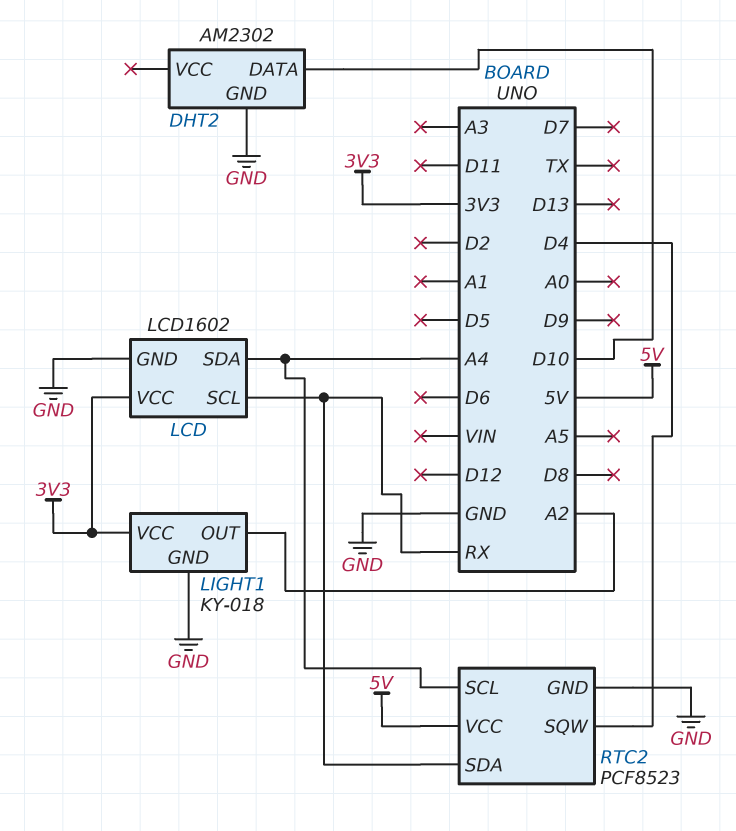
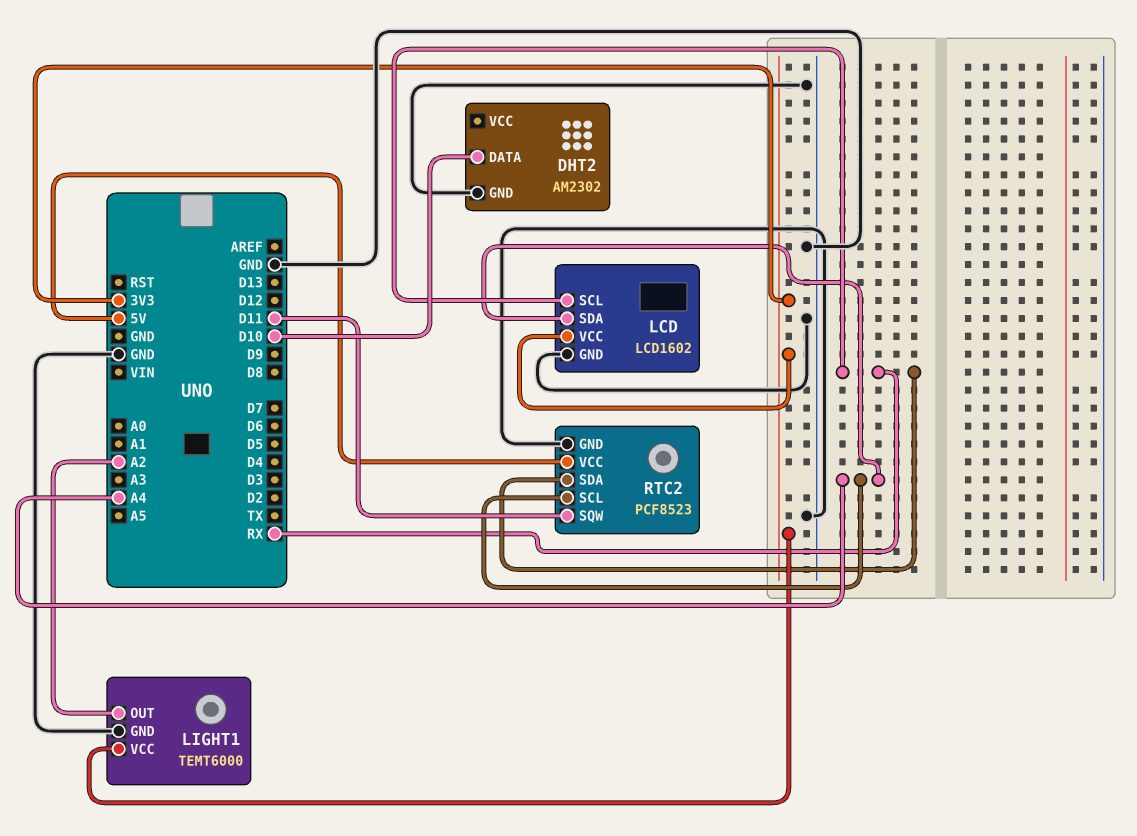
LIGHT1: KY-018 -> TEMT6000
RTC2 pin SQW: D4 -> D11

